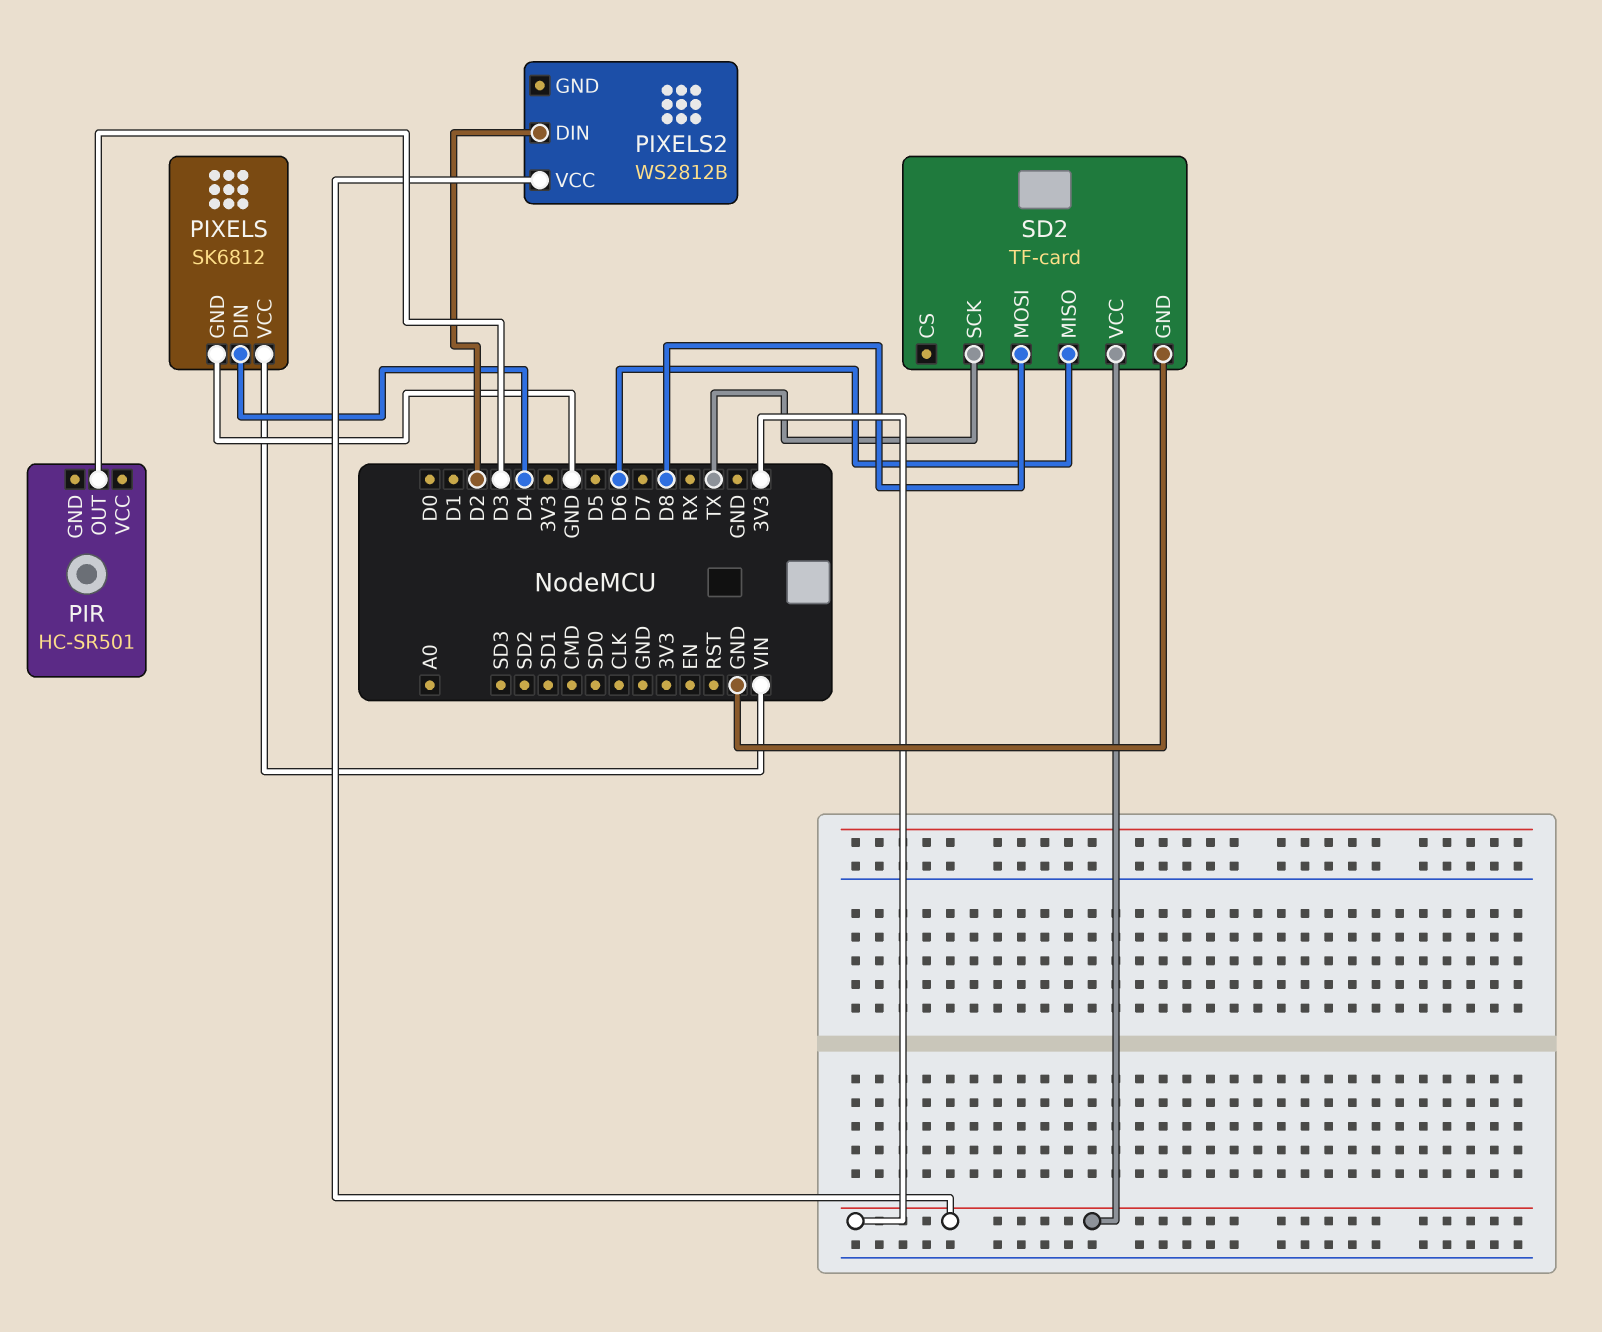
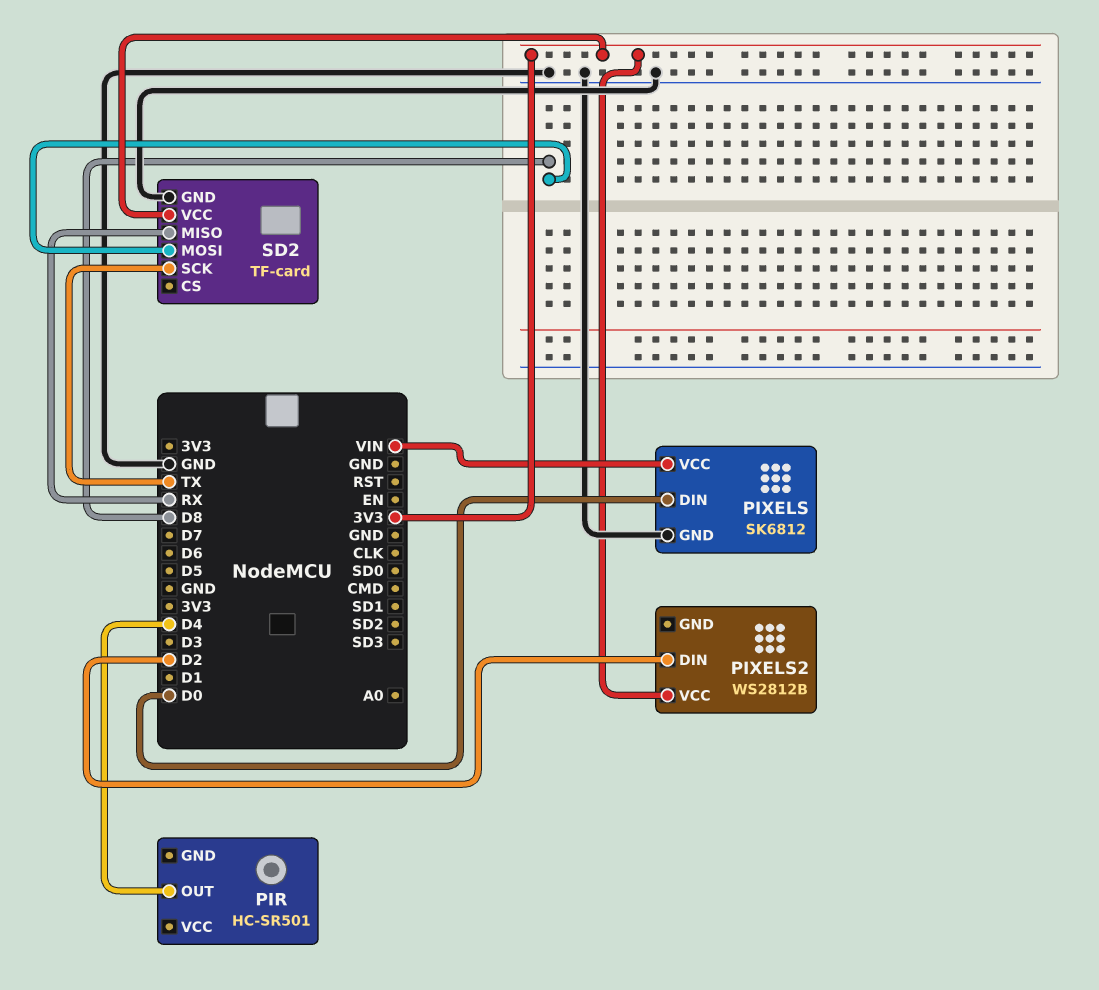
PIR pin OUT: D3 -> D4
PIXELS pin DIN: D4 -> D0
SD2 pin MISO: D6 -> RX

